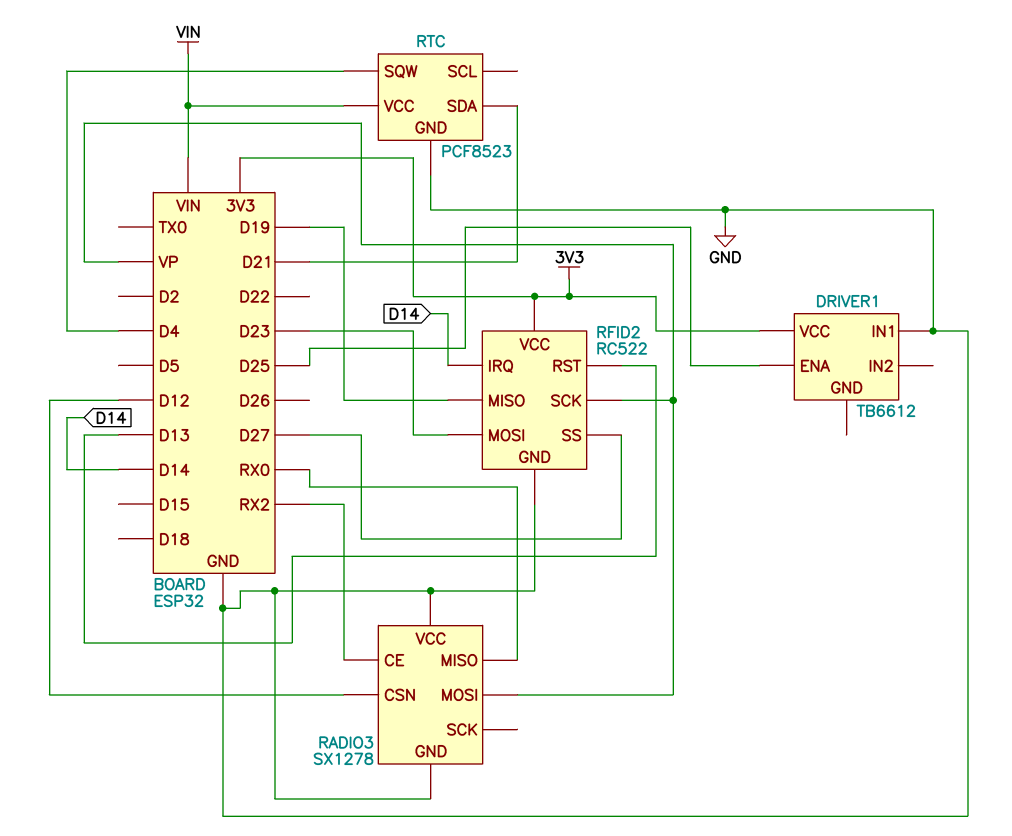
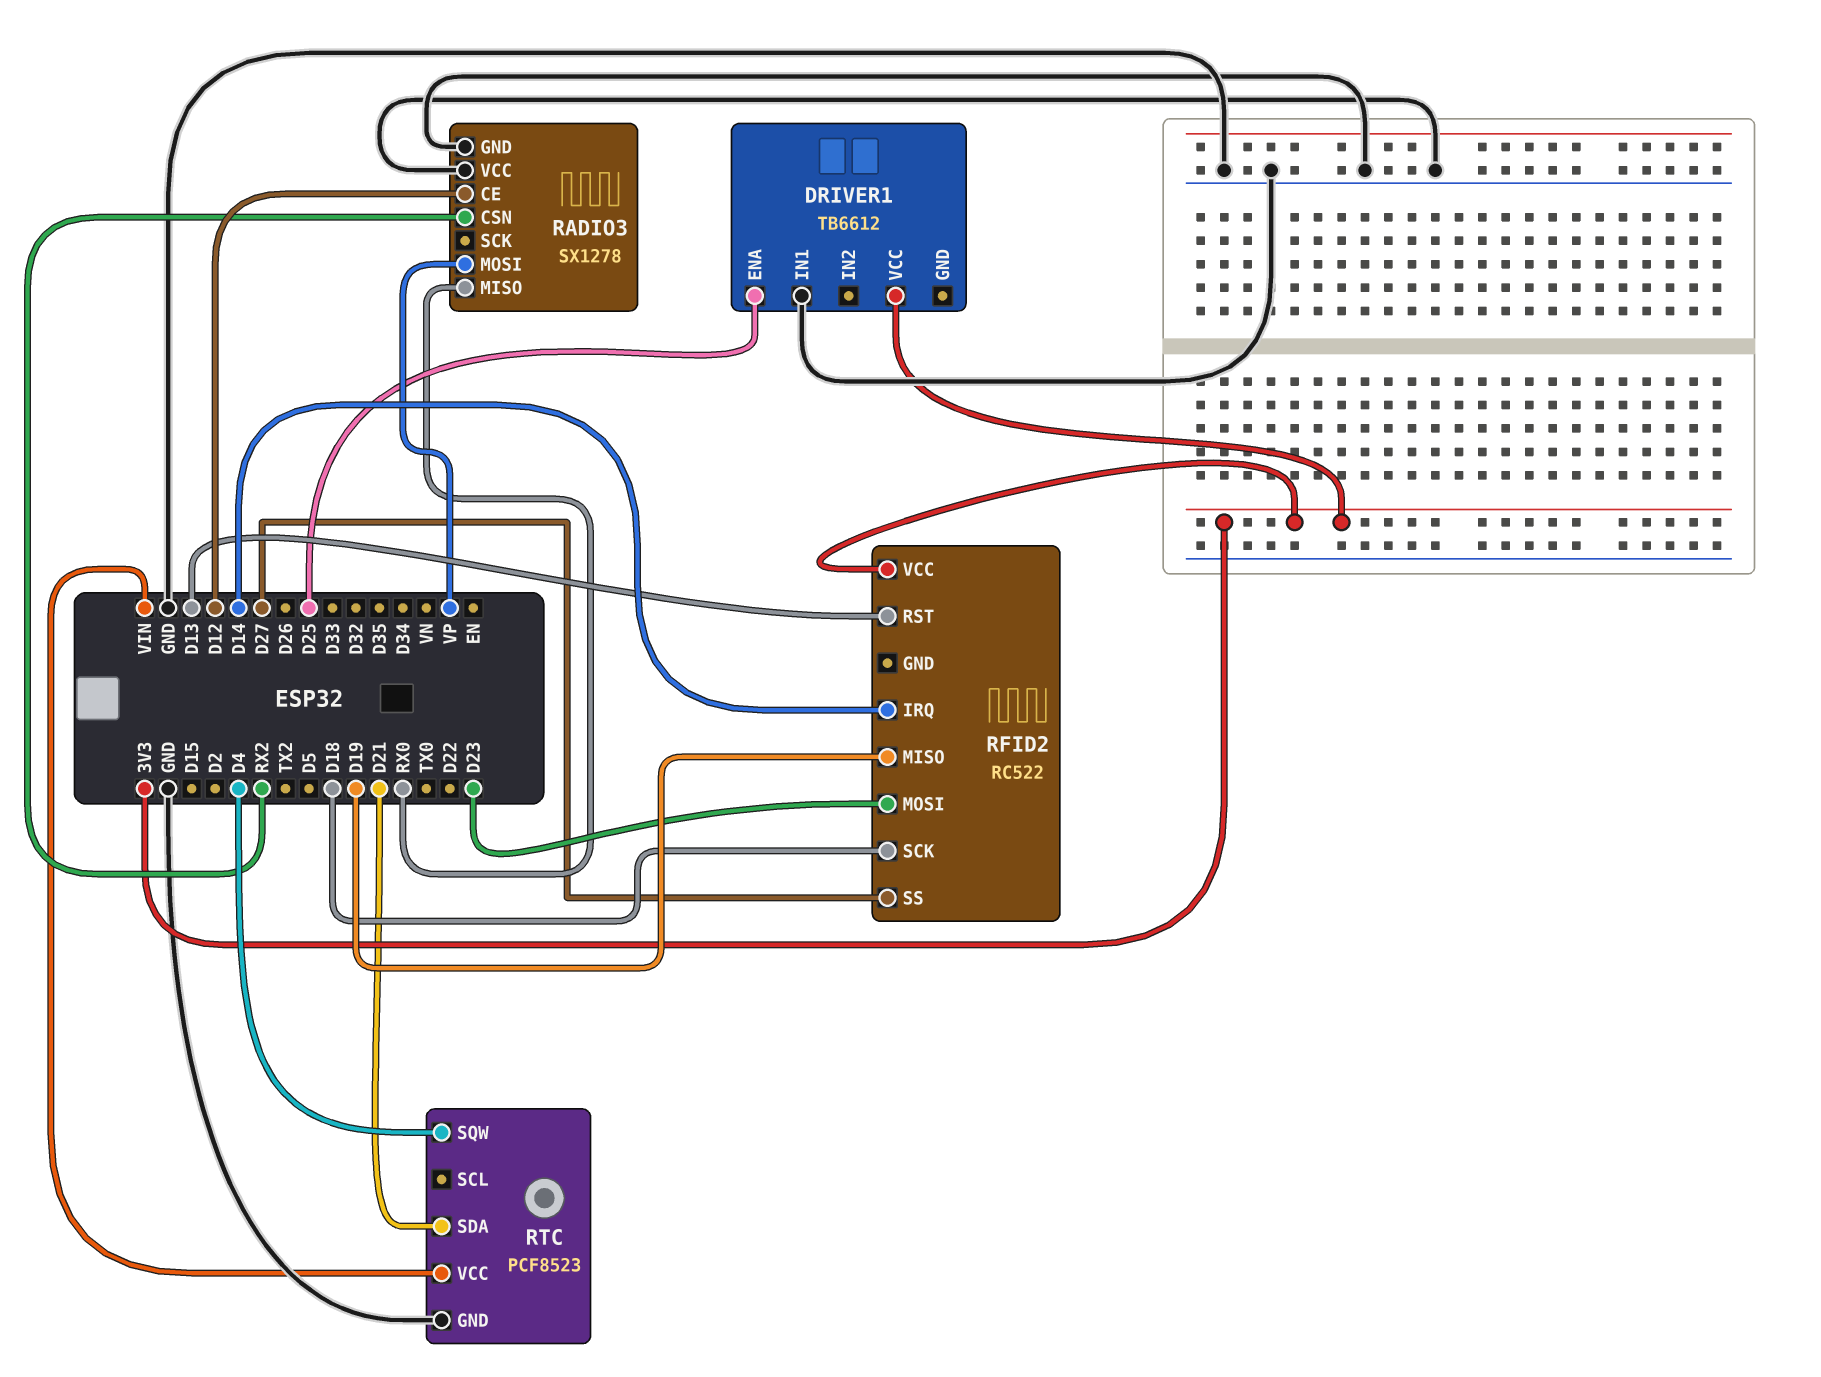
RADIO3 pin CE: RX2 -> D12
RADIO3 pin CSN: D12 -> RX2
RFID2 pin GND: GND -> none
RFID2 pin SCK: VP -> D18

